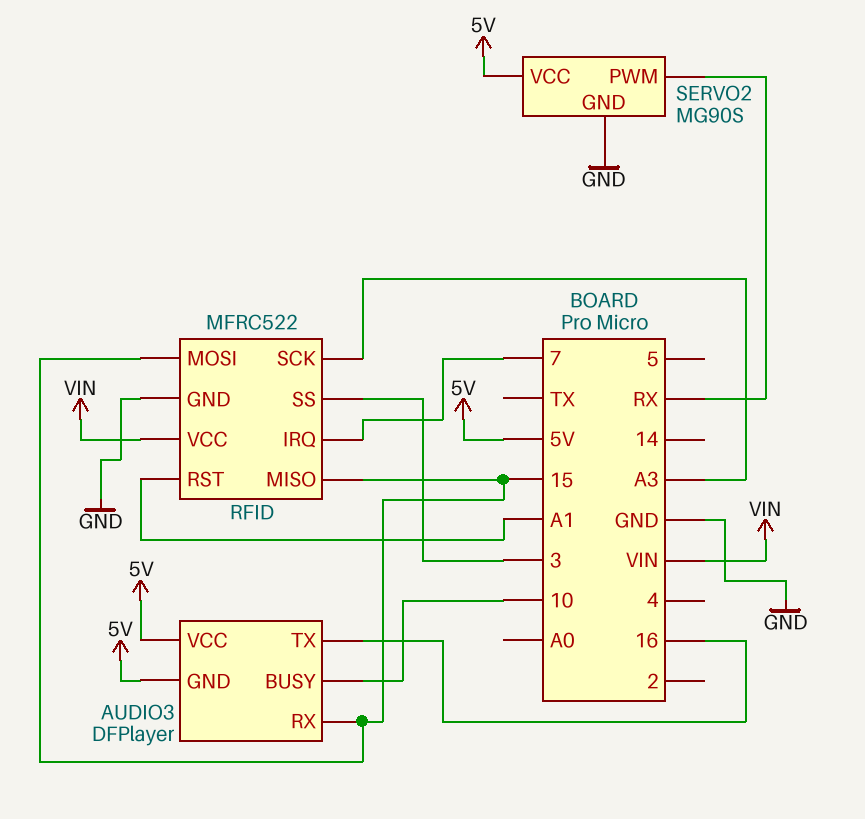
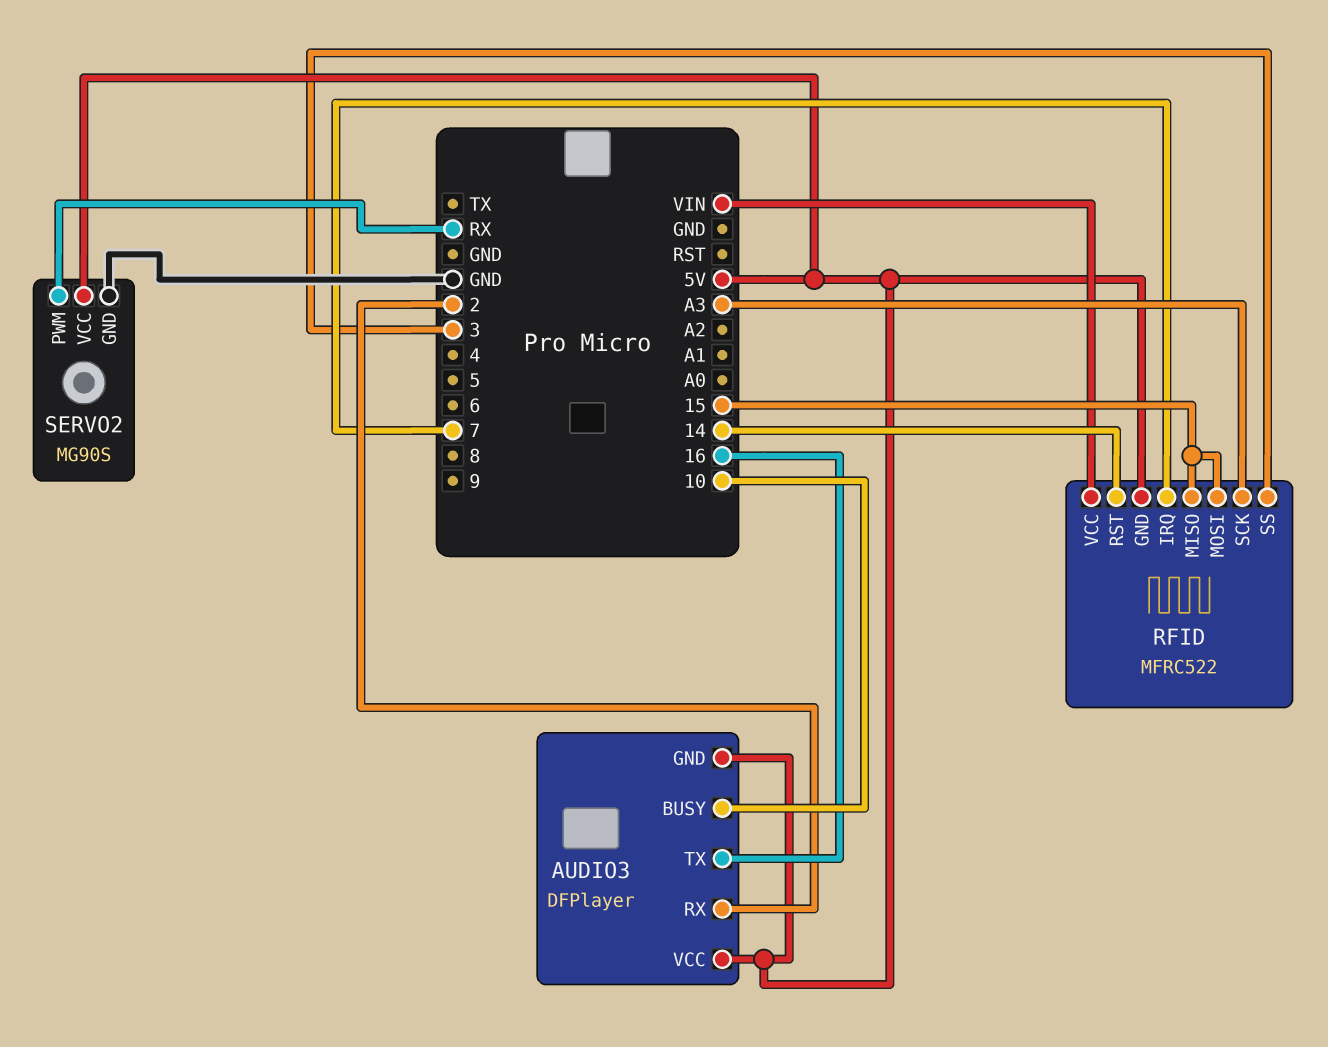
AUDIO3 pin RX: 15 -> 2
RFID pin GND: GND -> 5V
RFID pin RST: A1 -> 14

